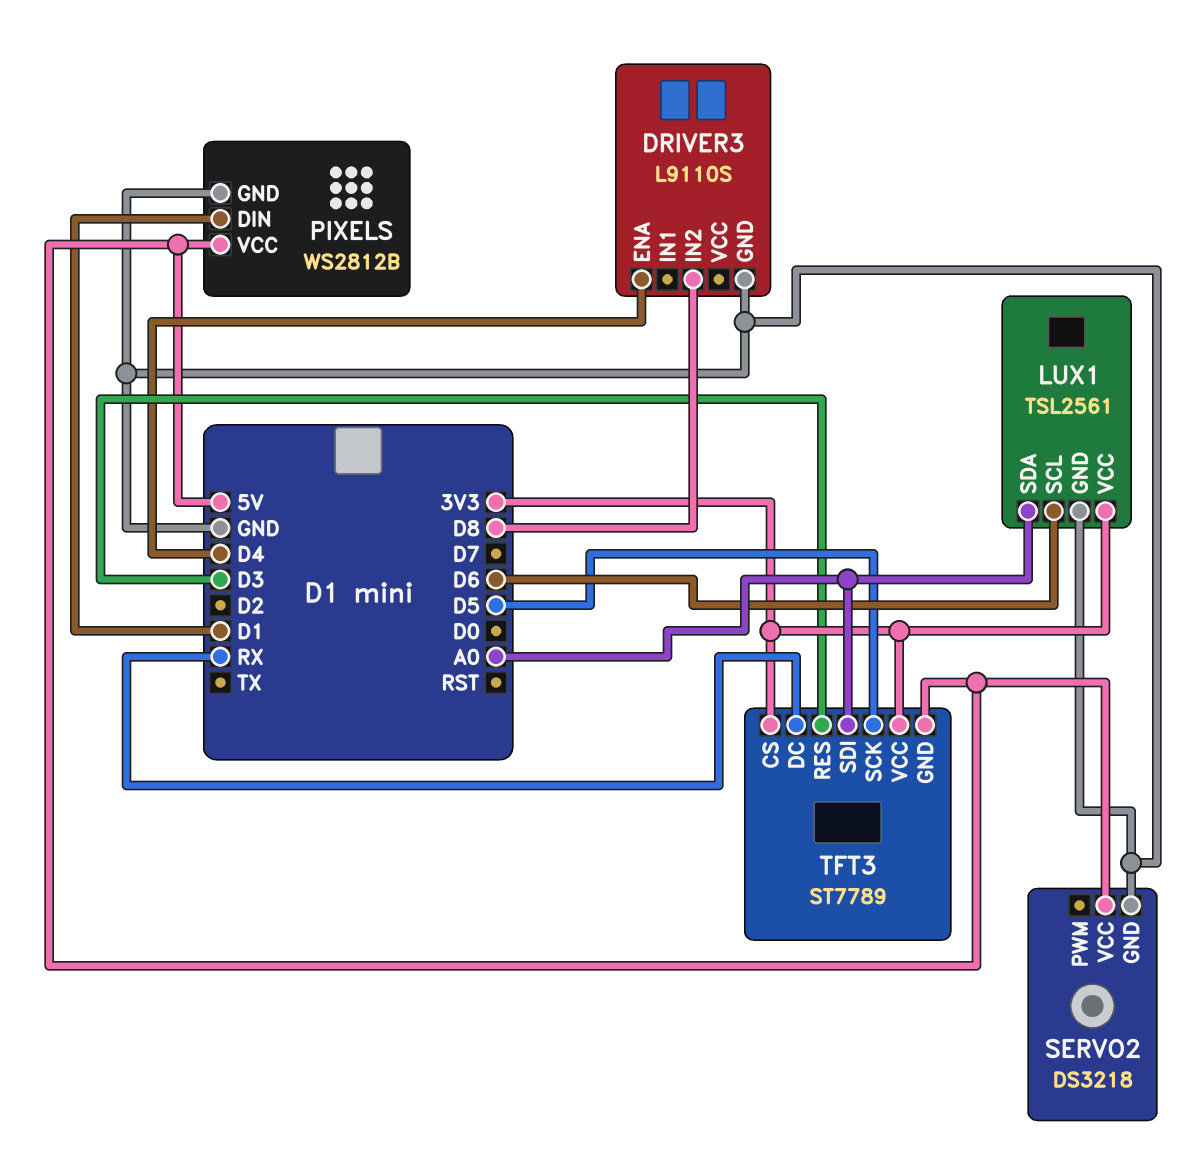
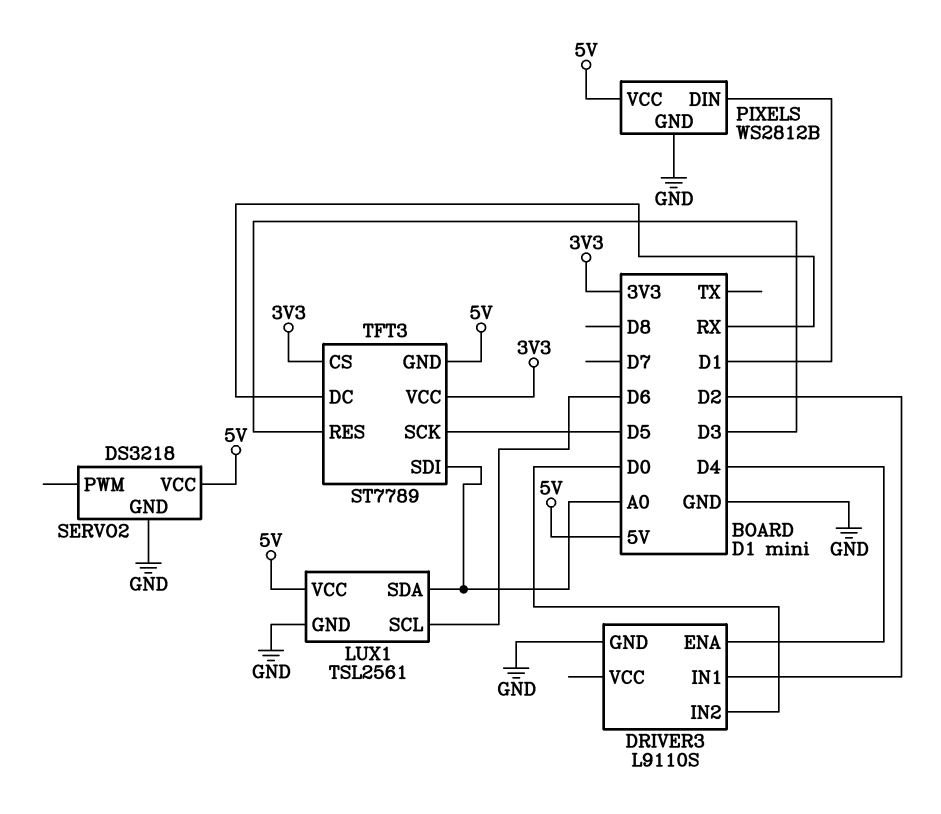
DRIVER3 pin IN1: none -> D2
DRIVER3 pin IN2: D8 -> D0
LUX1 pin VCC: 3V3 -> 5V

